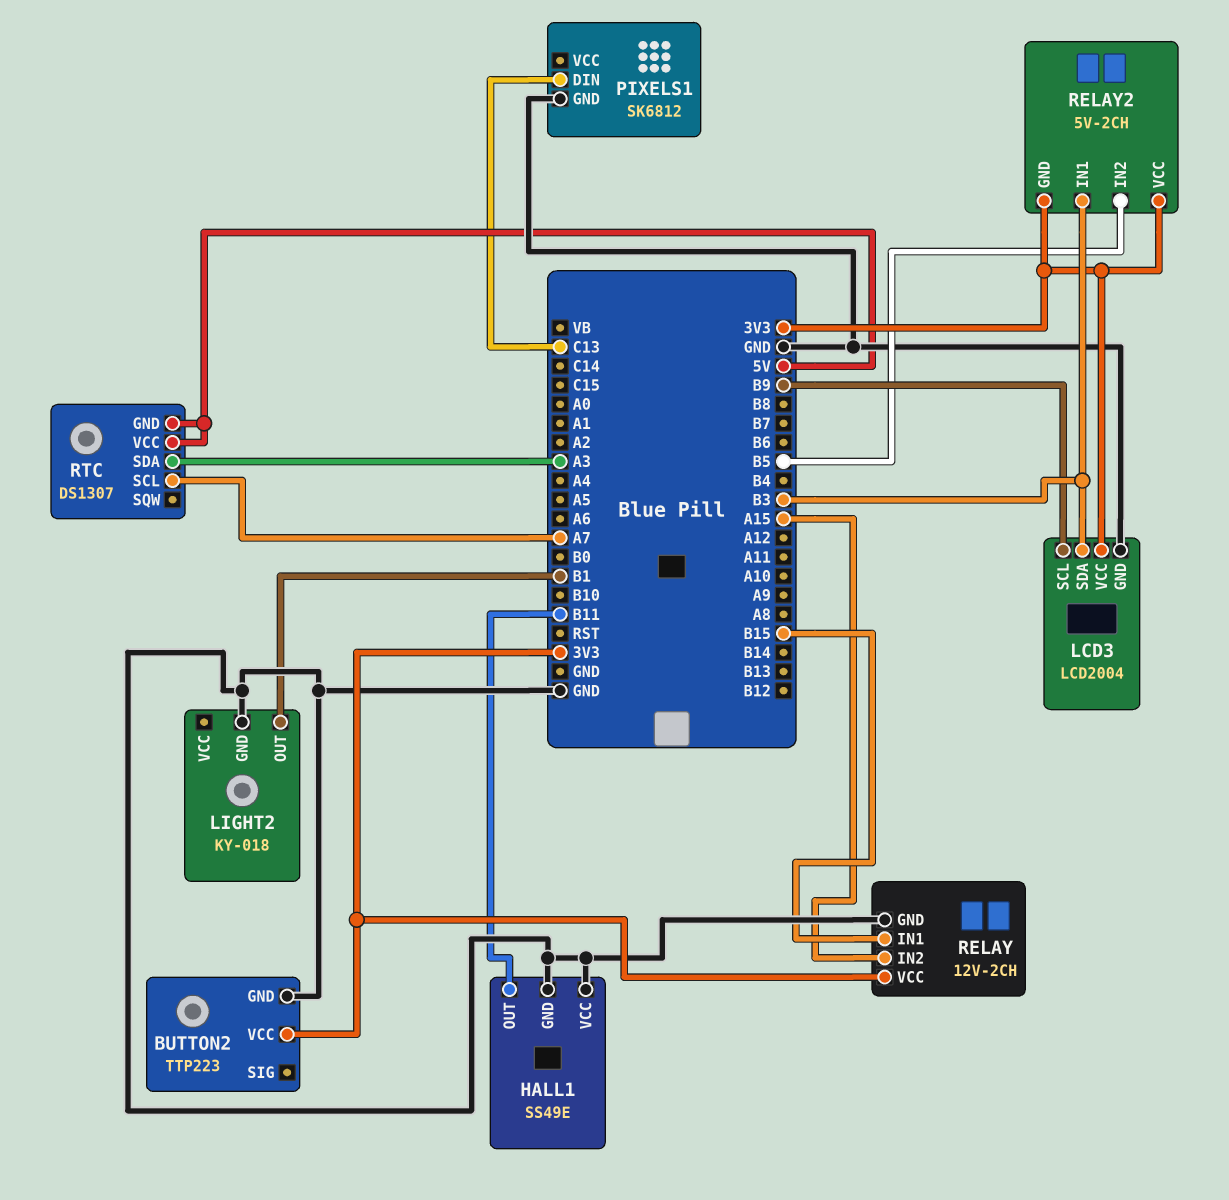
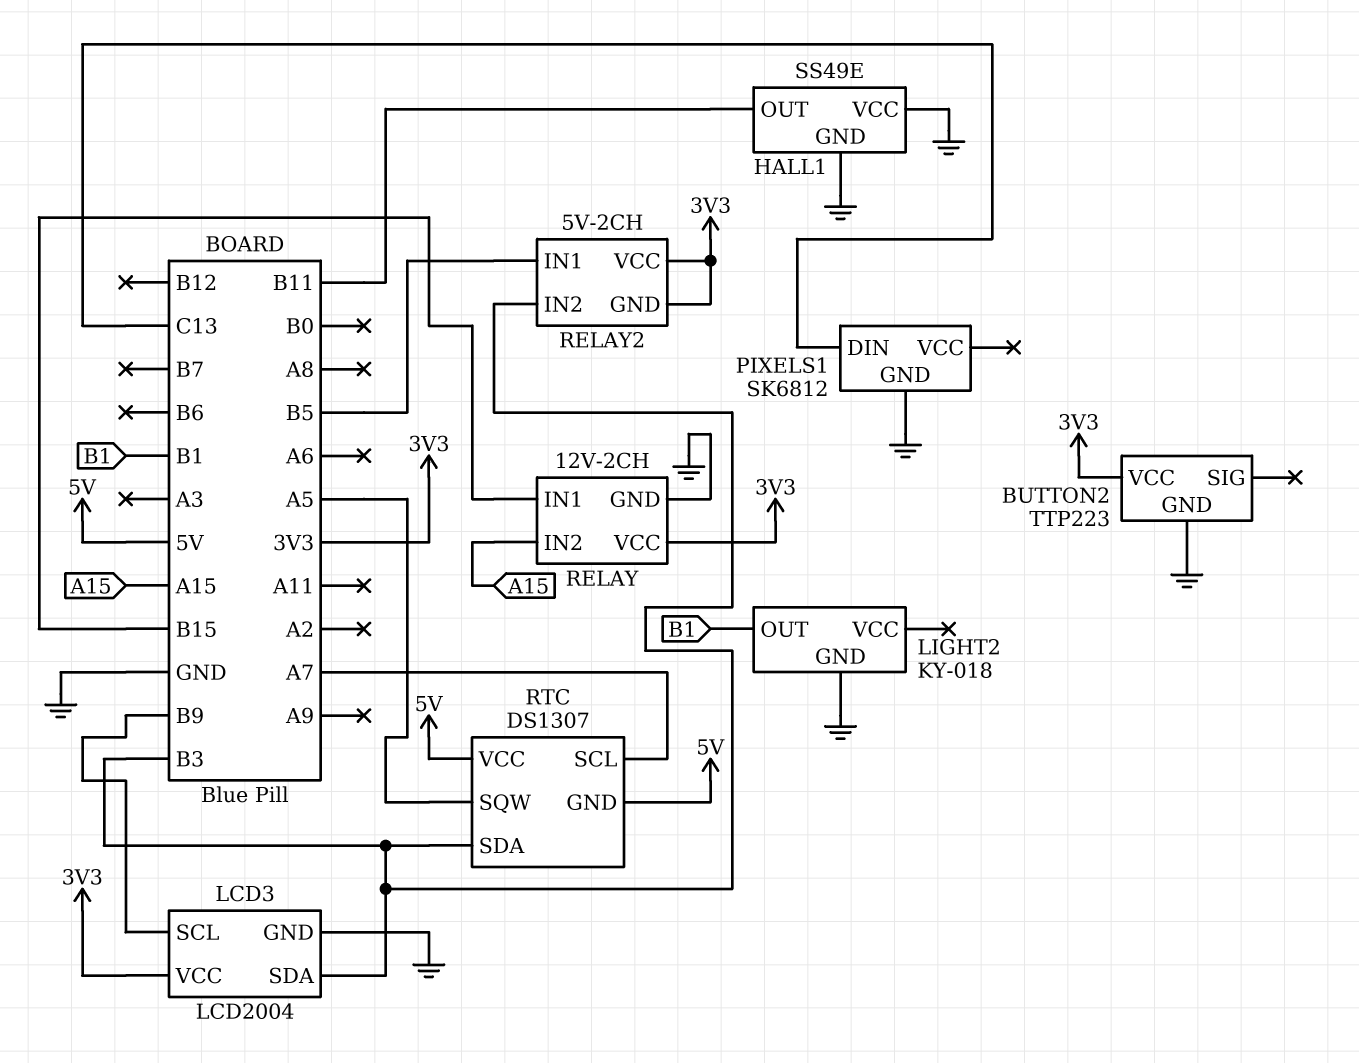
RELAY2 pin IN1: B3 -> B5
RELAY2 pin IN2: B5 -> B3
RTC pin SDA: A3 -> B3
RTC pin SQW: none -> A5

